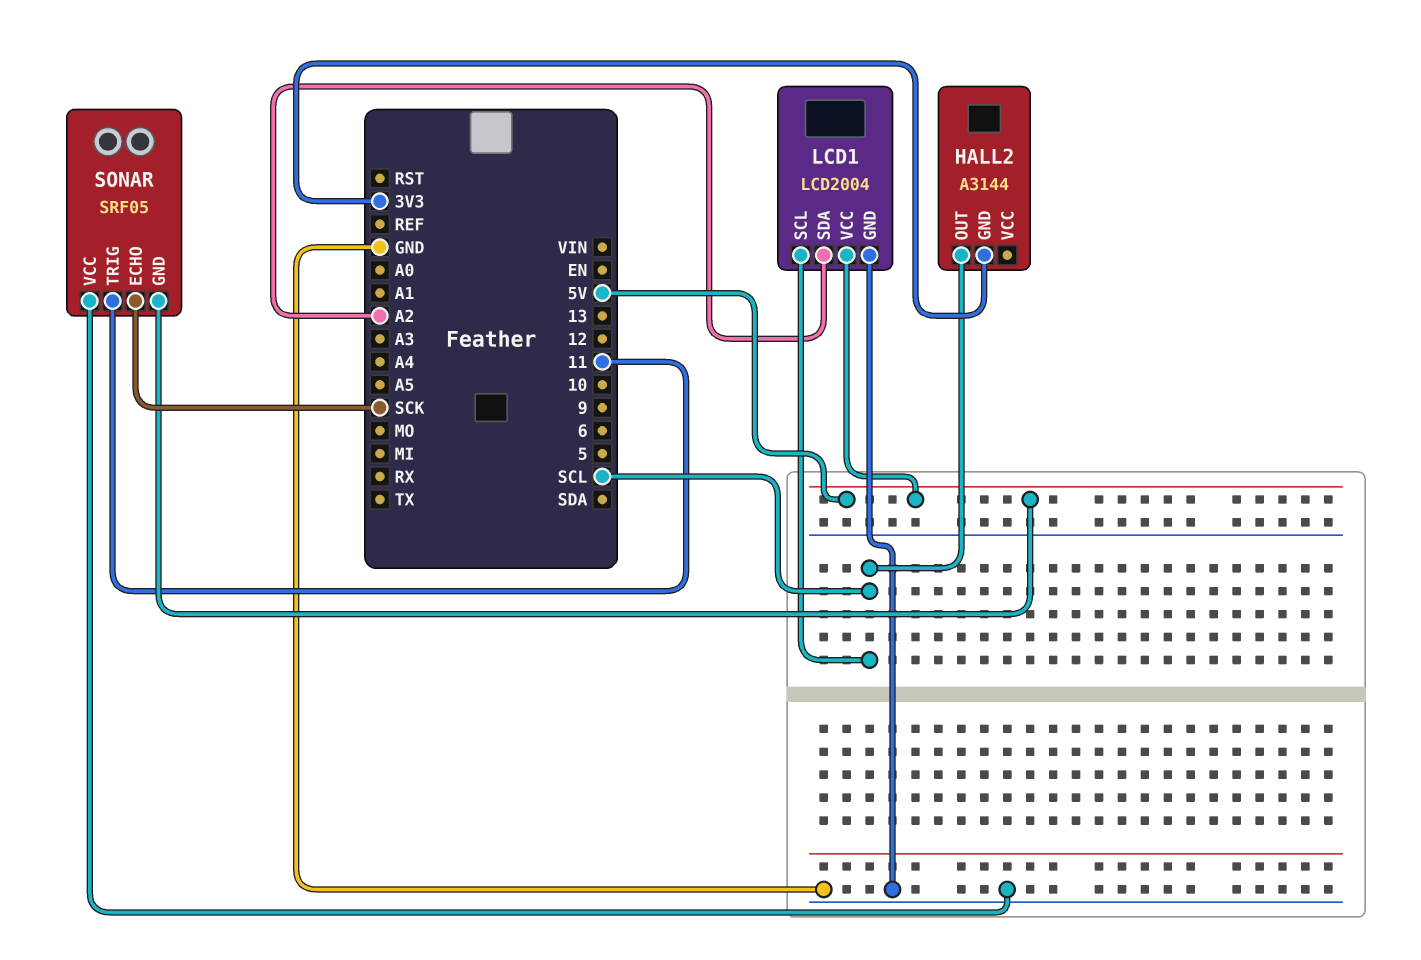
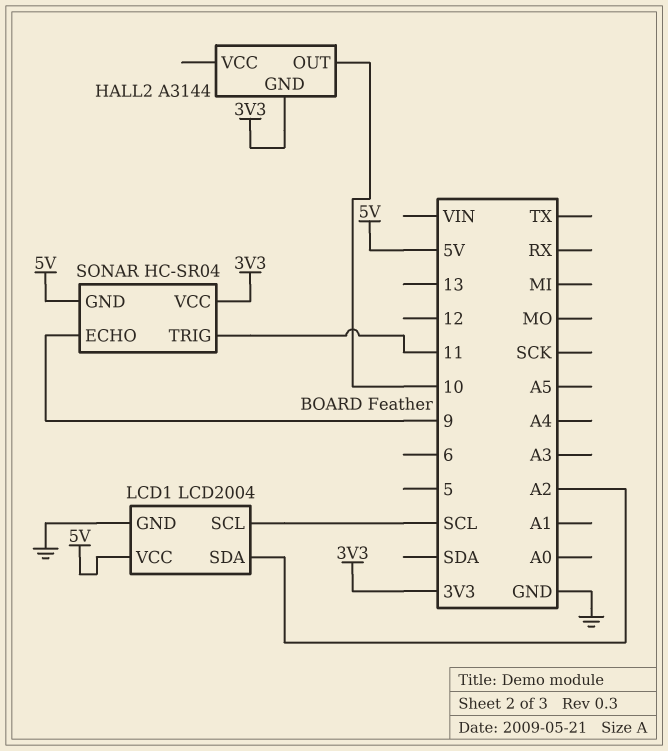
HALL2 pin OUT: SCL -> 10
SONAR: SRF05 -> HC-SR04
SONAR pin ECHO: SCK -> 9
SONAR pin VCC: GND -> 3V3

